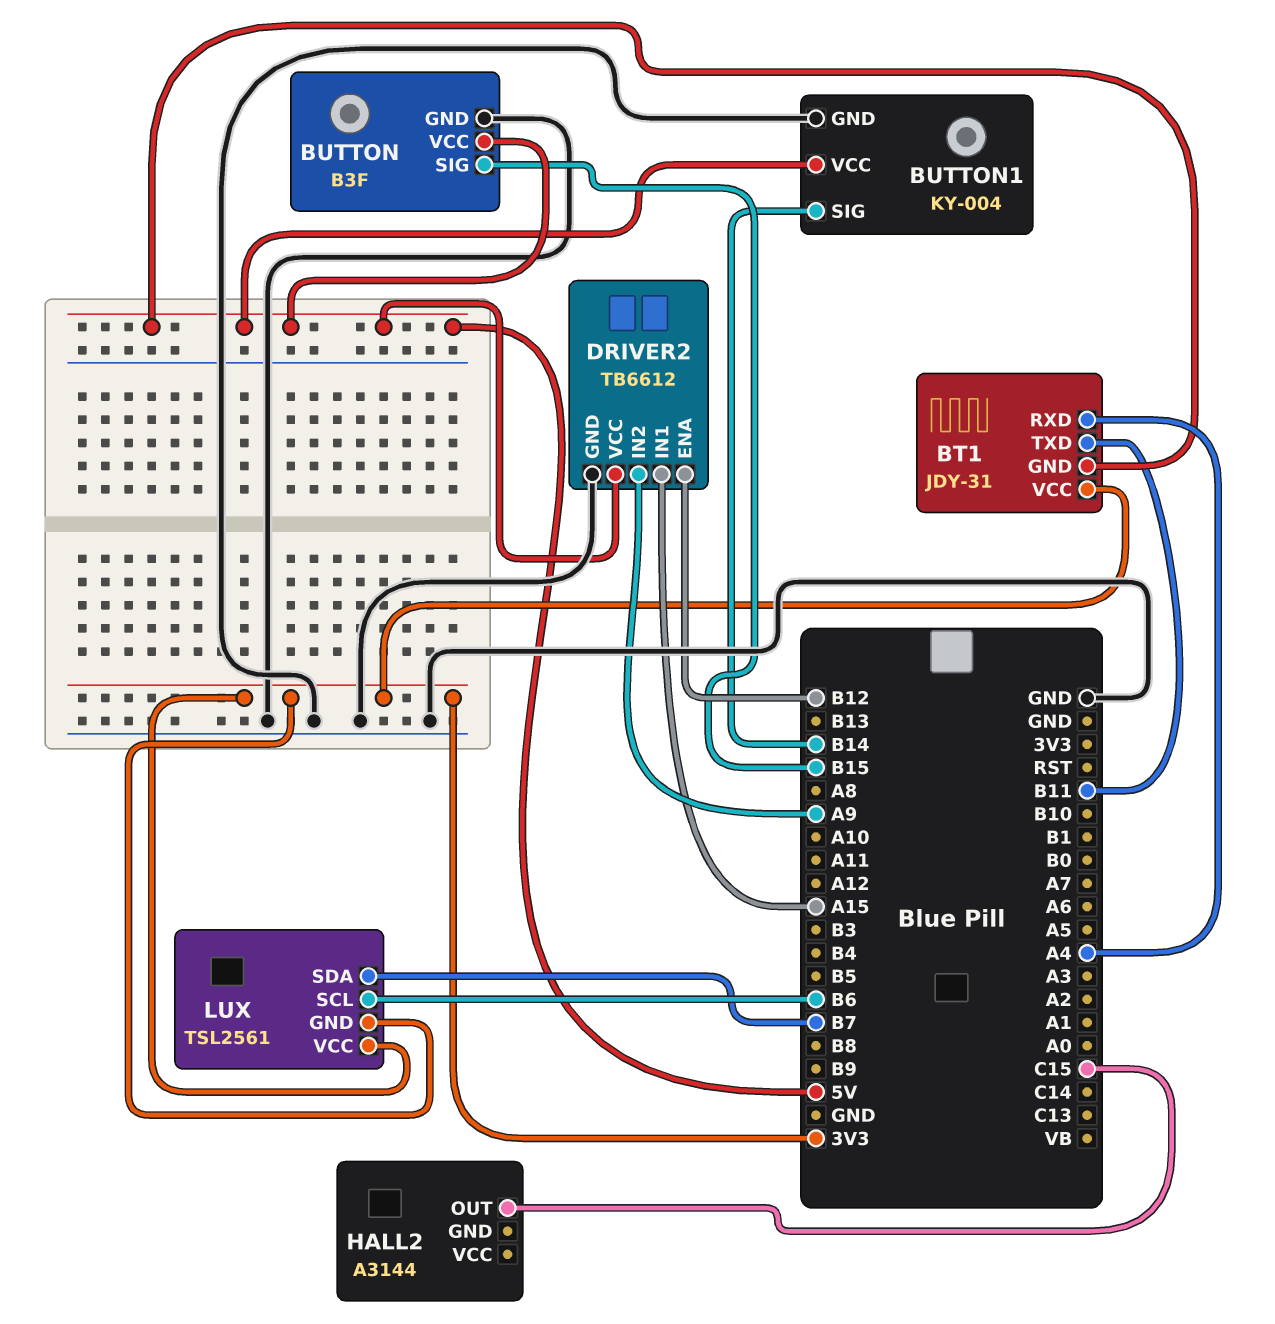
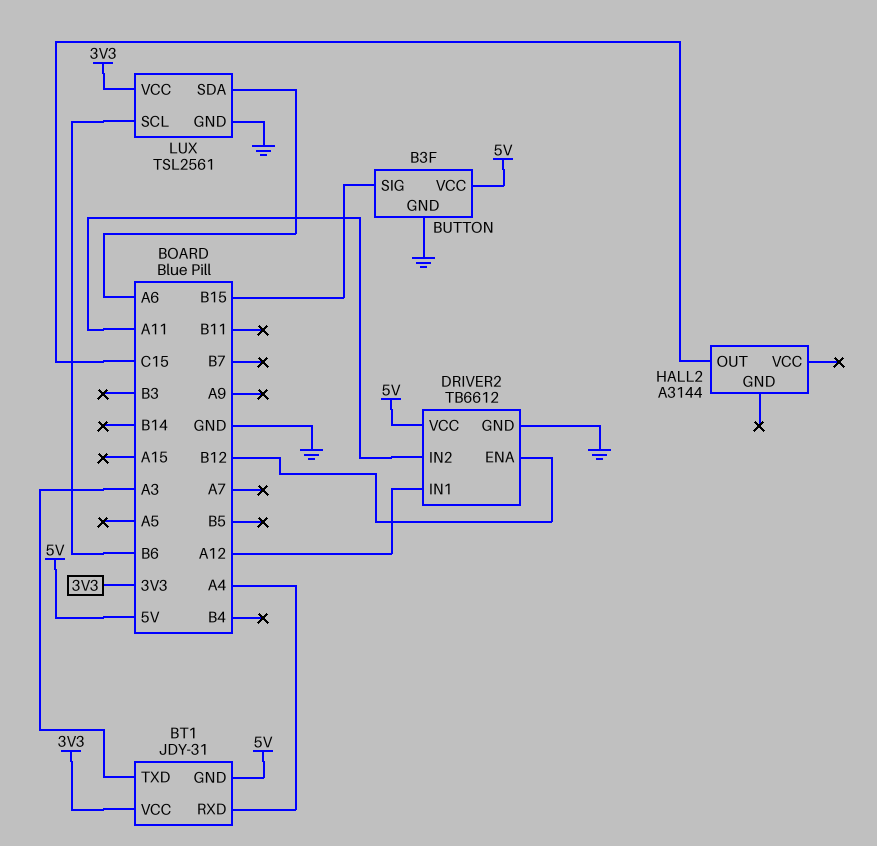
BT1 pin TXD: B11 -> A3
BUTTON1: KY-004 -> none
BUTTON1 pin GND: GND -> none
BUTTON1 pin SIG: B14 -> none
BUTTON1 pin VCC: 5V -> none
DRIVER2 pin IN1: A15 -> A12
DRIVER2 pin IN2: A9 -> A11
LUX pin GND: 3V3 -> GND
LUX pin SDA: B7 -> A6

